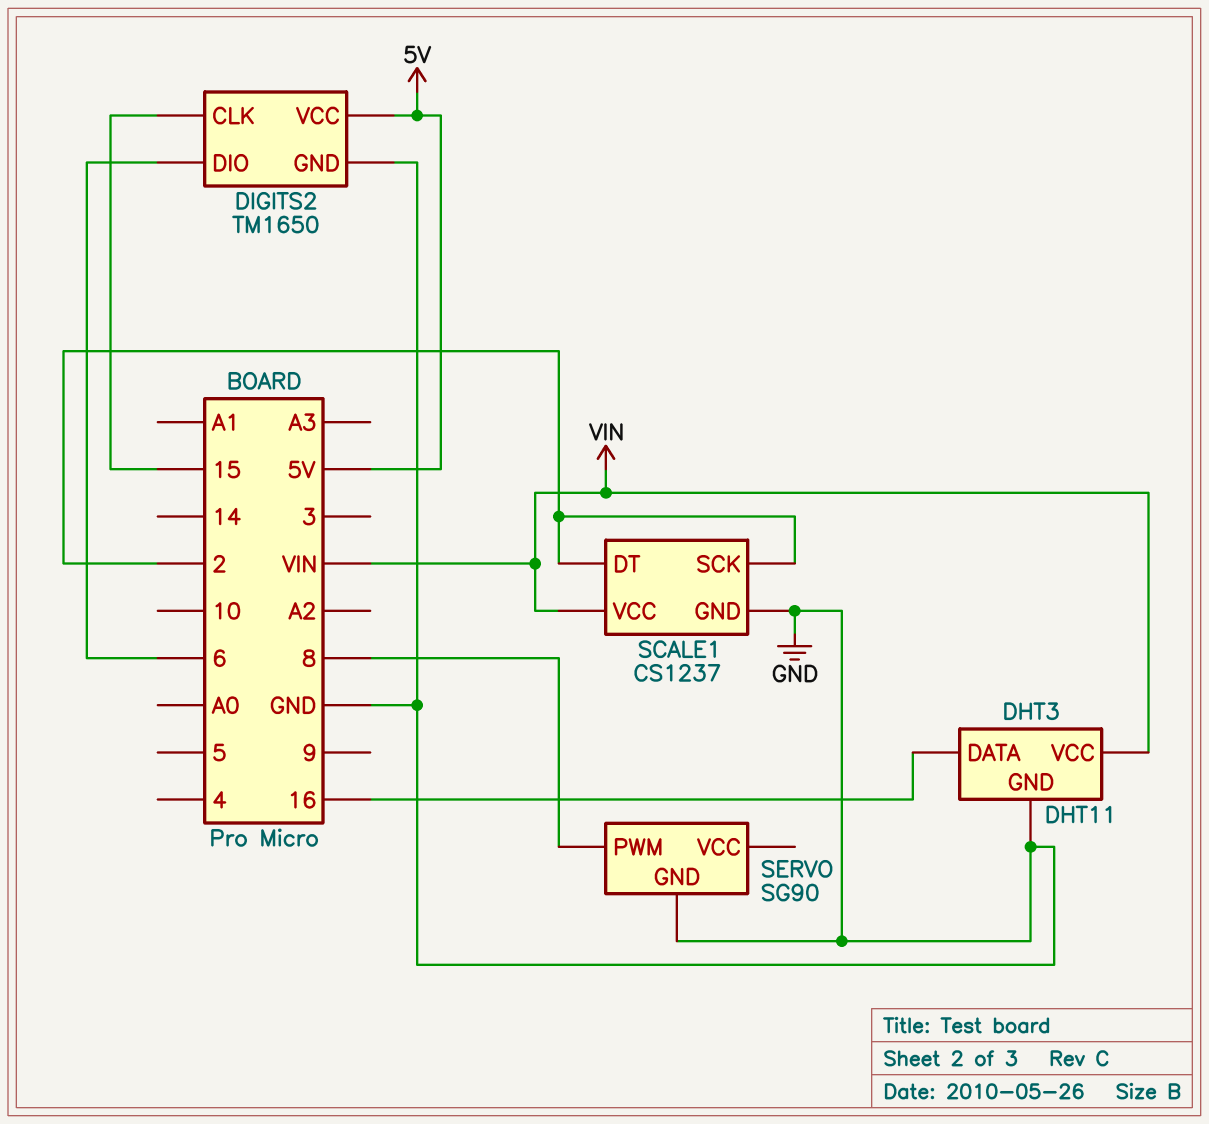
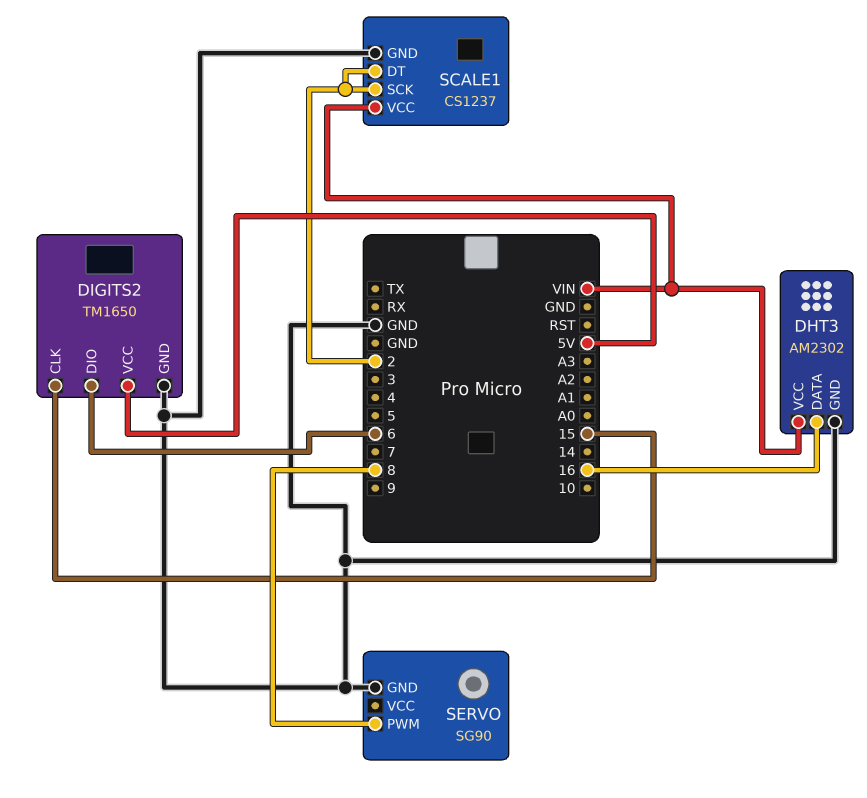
DHT3: DHT11 -> AM2302

